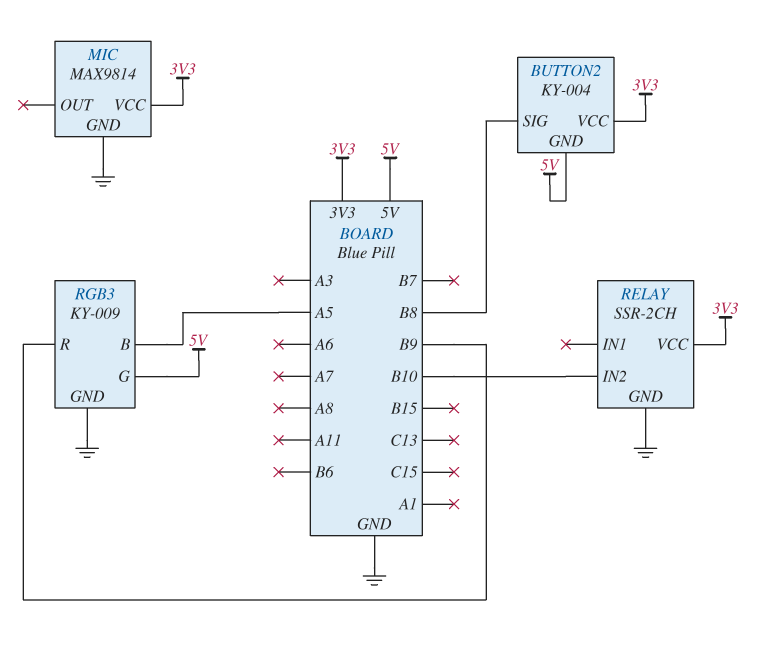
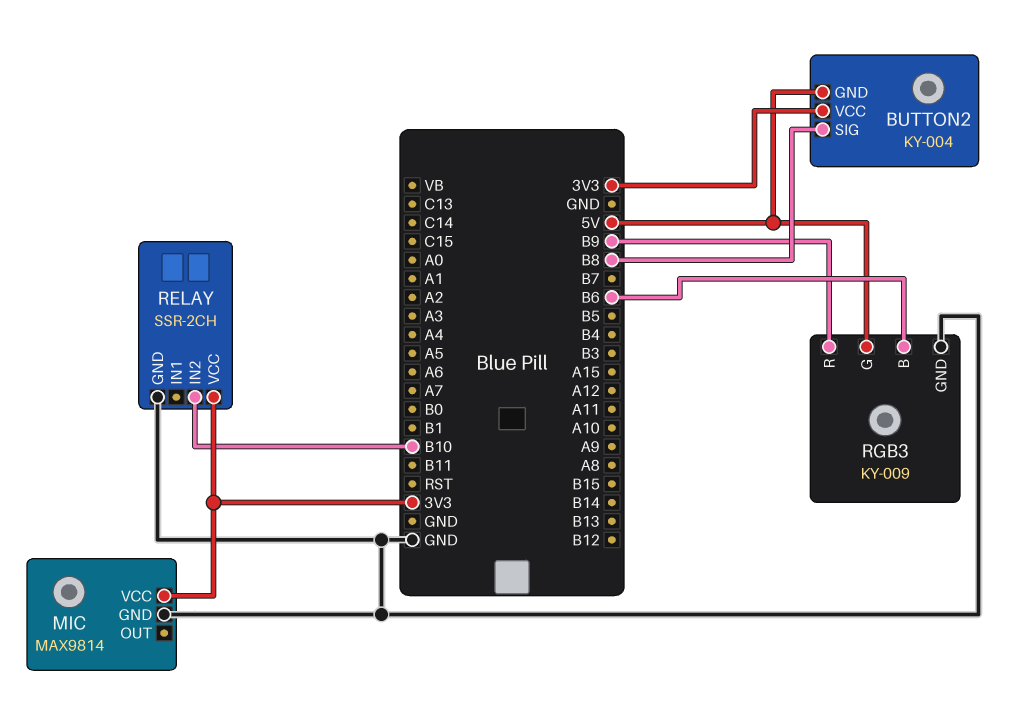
RGB3 pin B: A5 -> B6

